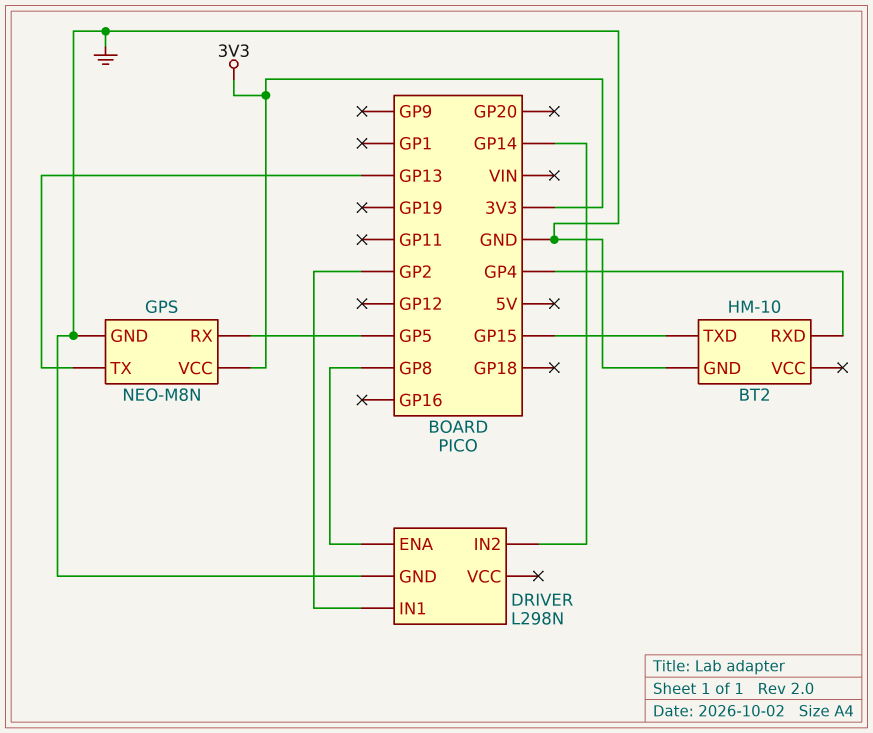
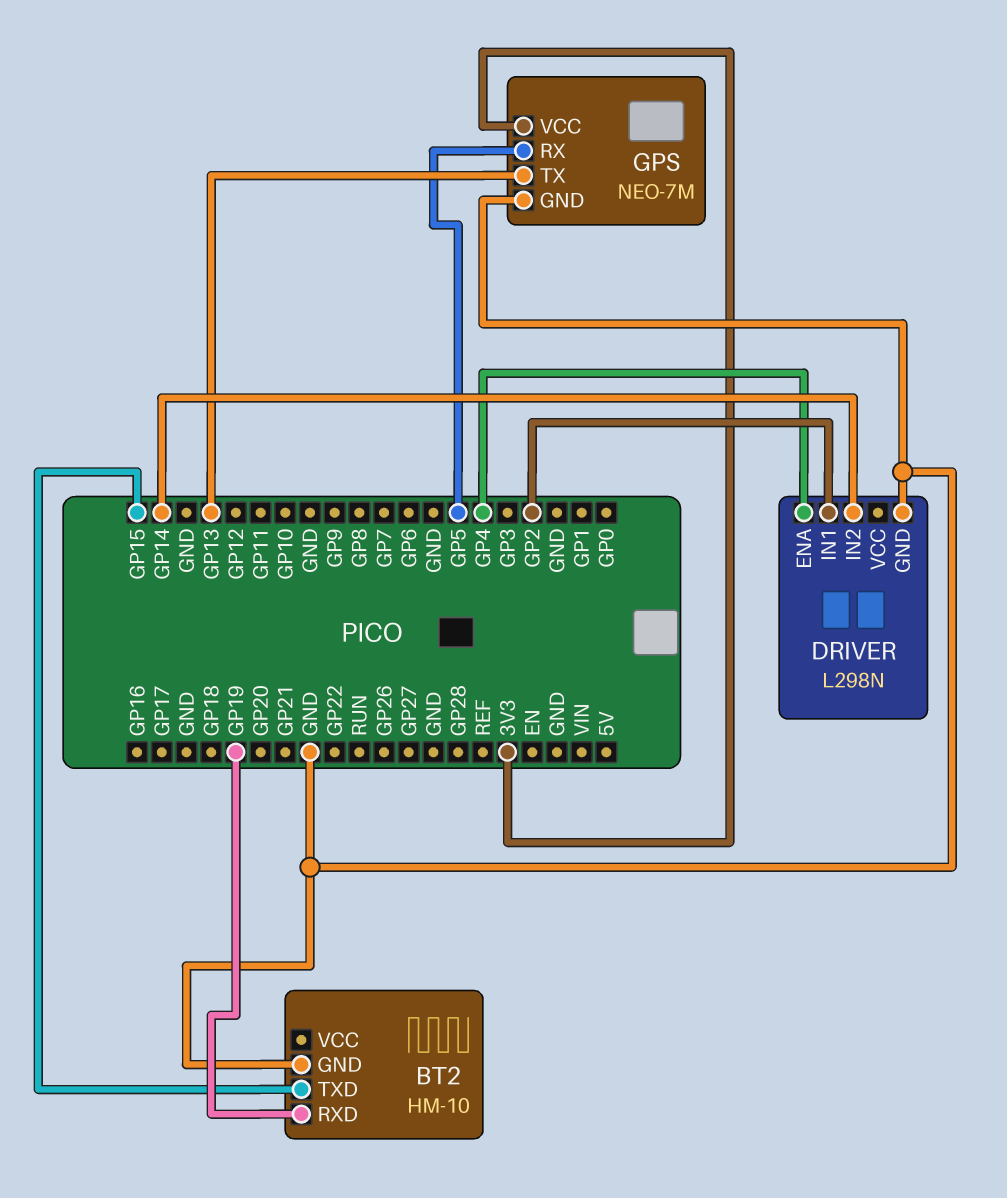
BT2 pin RXD: GP4 -> GP19
DRIVER pin ENA: GP8 -> GP4
GPS: NEO-M8N -> NEO-7M

